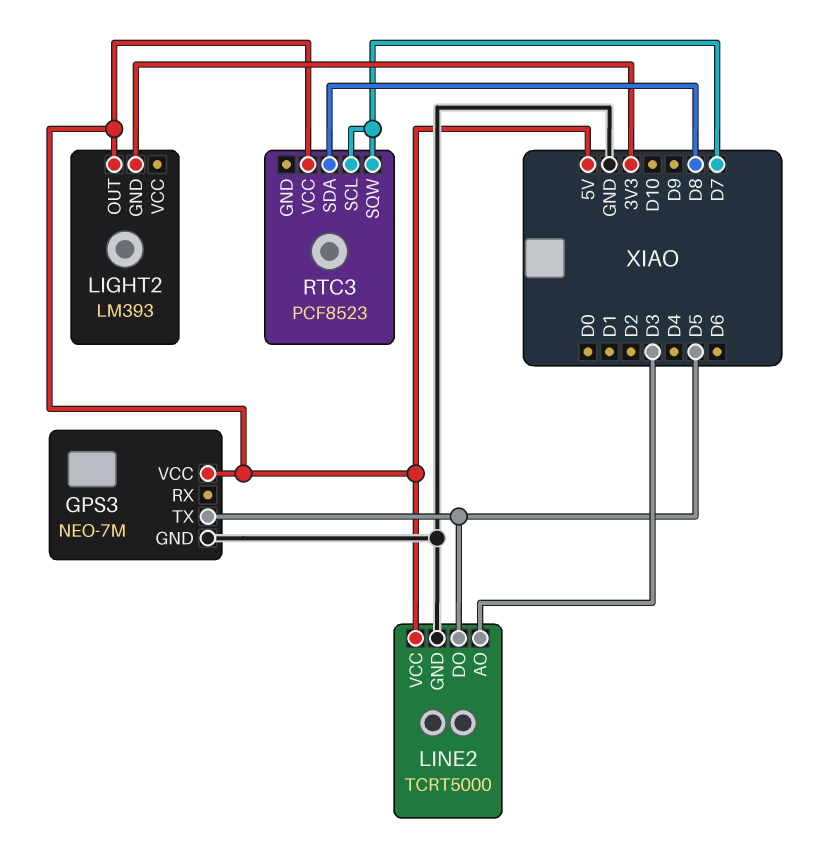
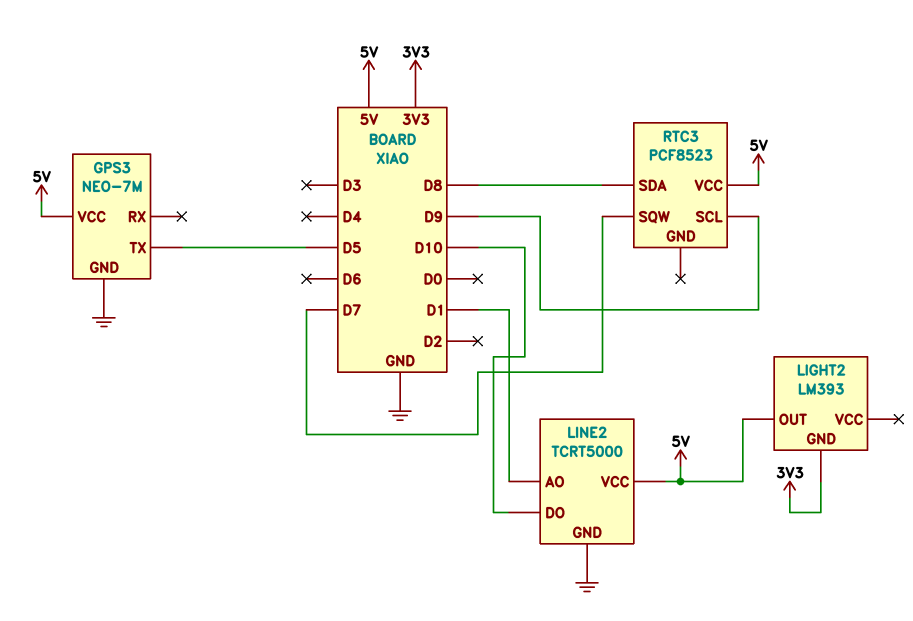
LINE2 pin AO: D3 -> D1
LINE2 pin DO: D5 -> D10
RTC3 pin SCL: D7 -> D9

